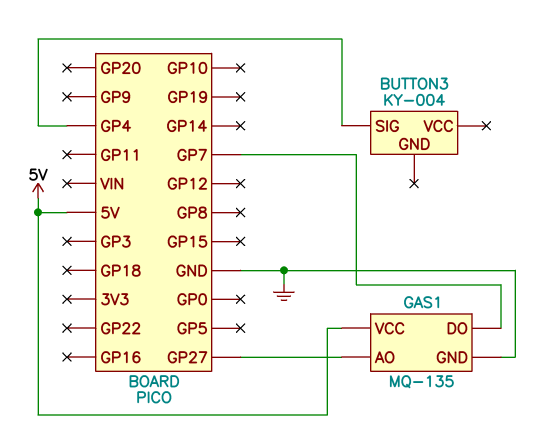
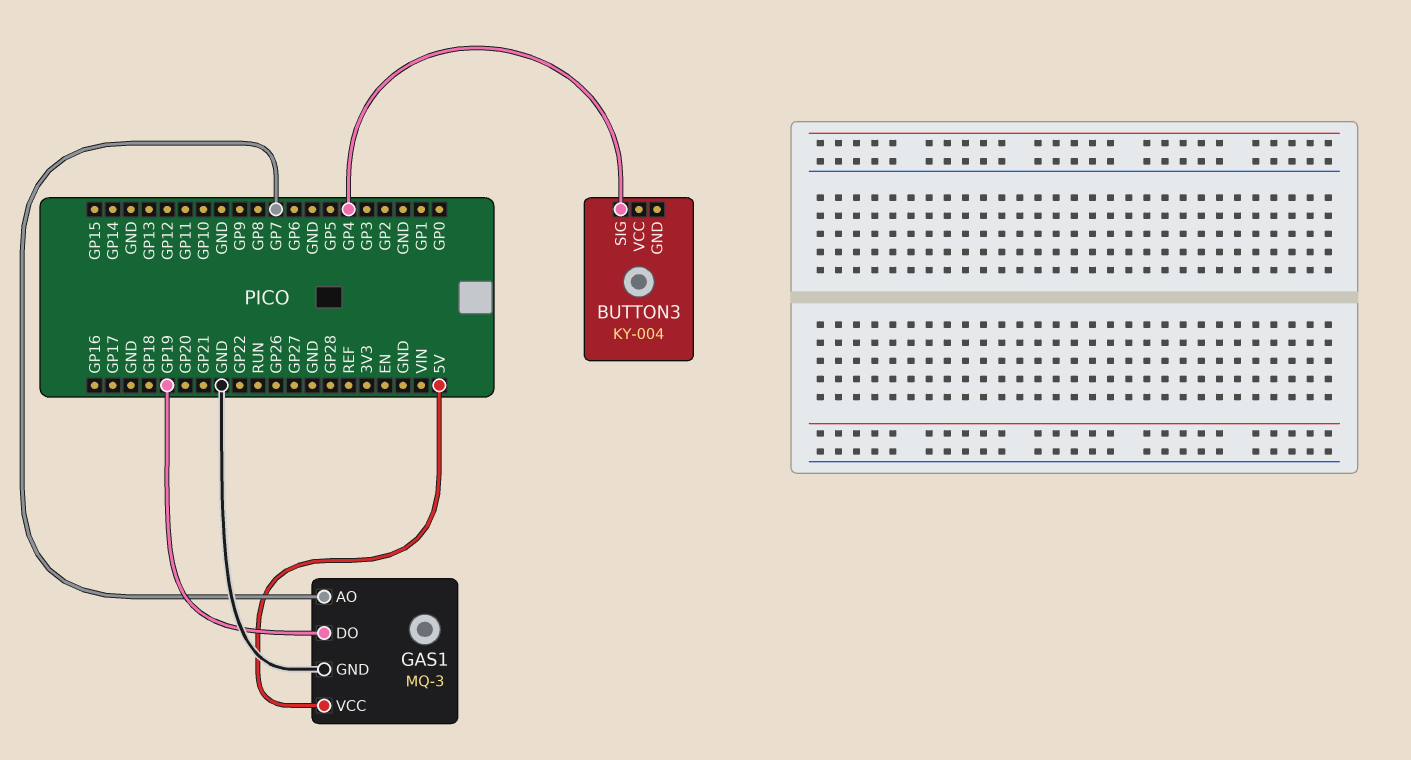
GAS1: MQ-135 -> MQ-3
GAS1 pin AO: GP27 -> GP7
GAS1 pin DO: GP7 -> GP19

